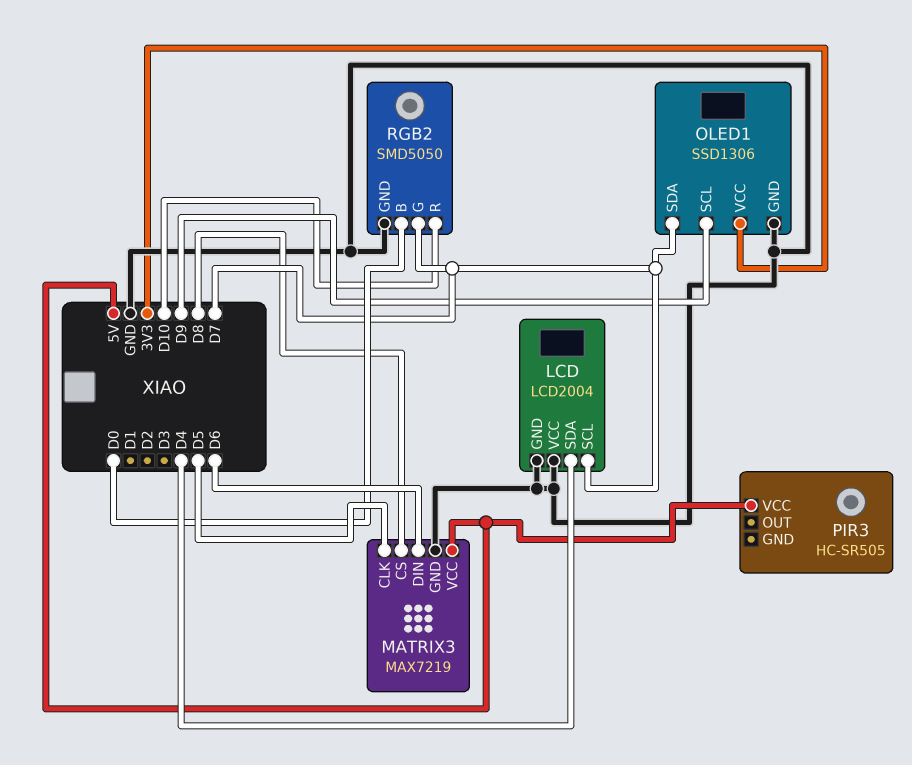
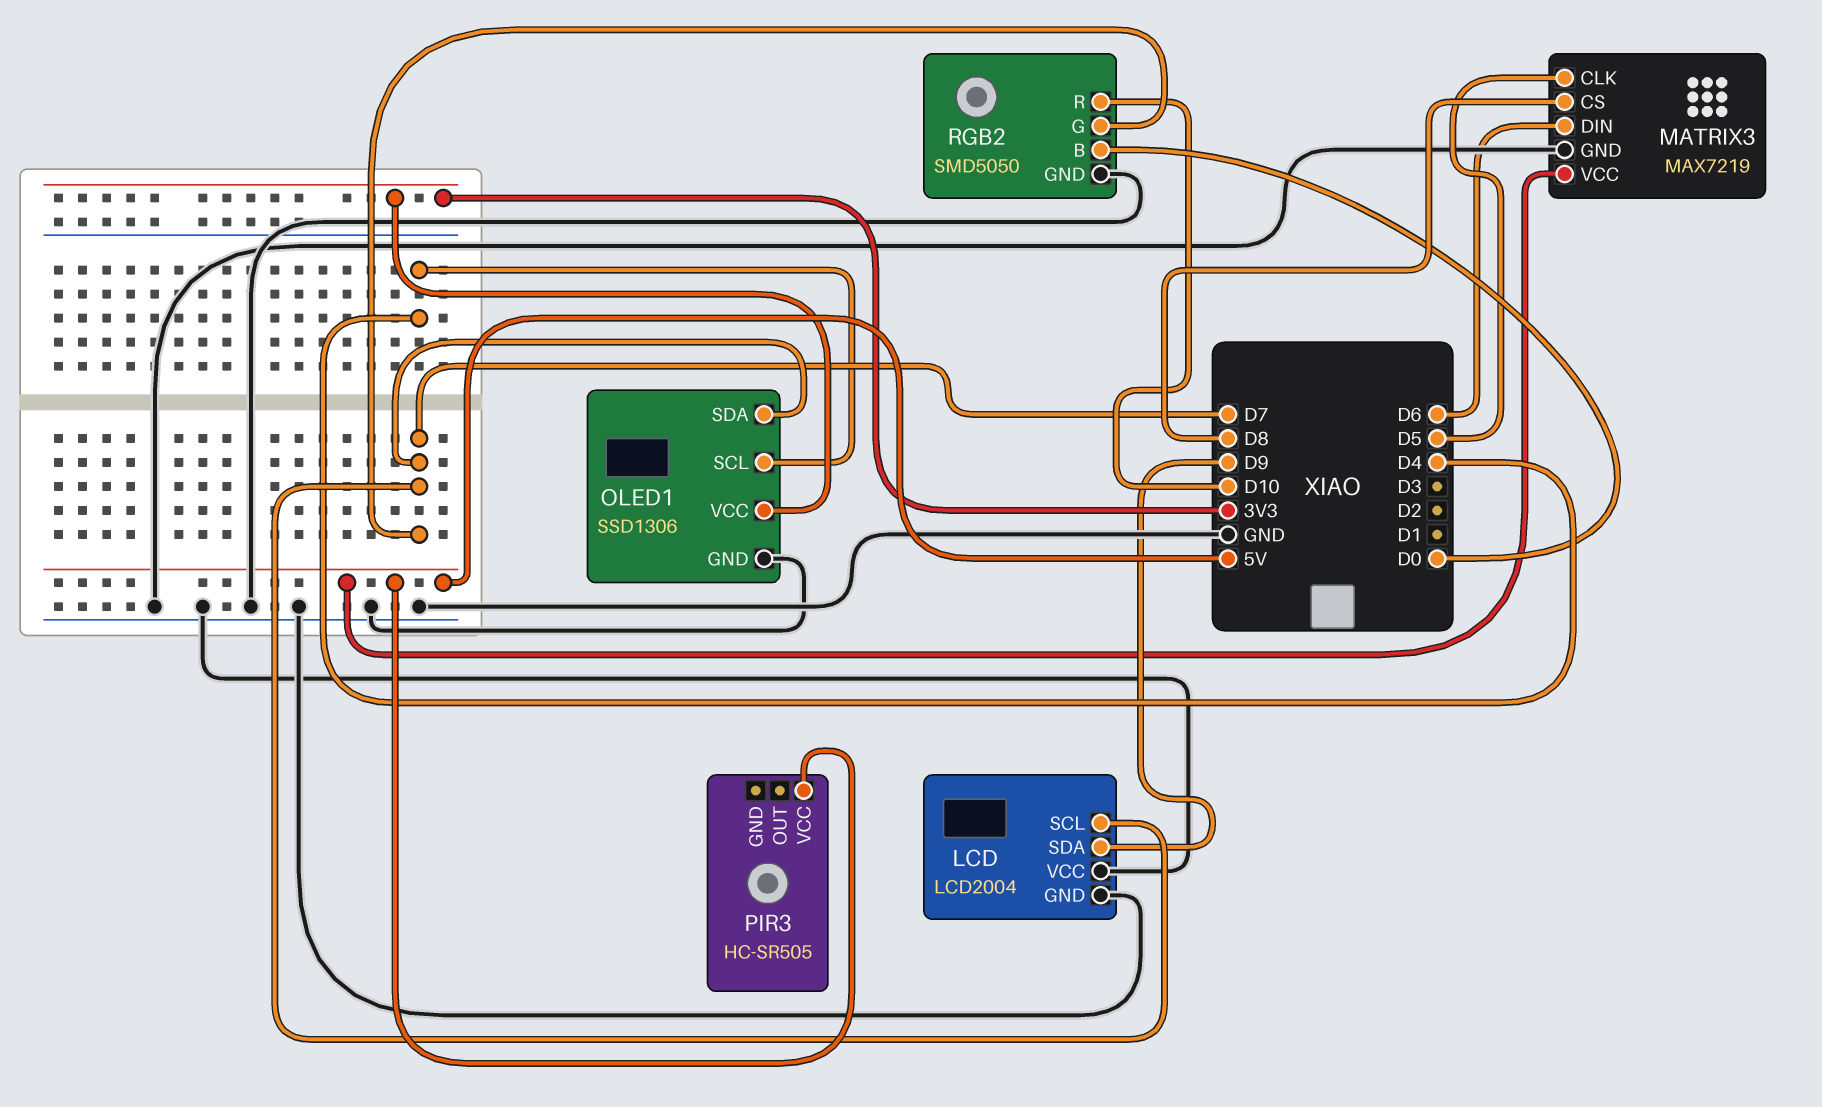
LCD pin SDA: D4 -> D9
OLED1 pin SCL: D9 -> D4

